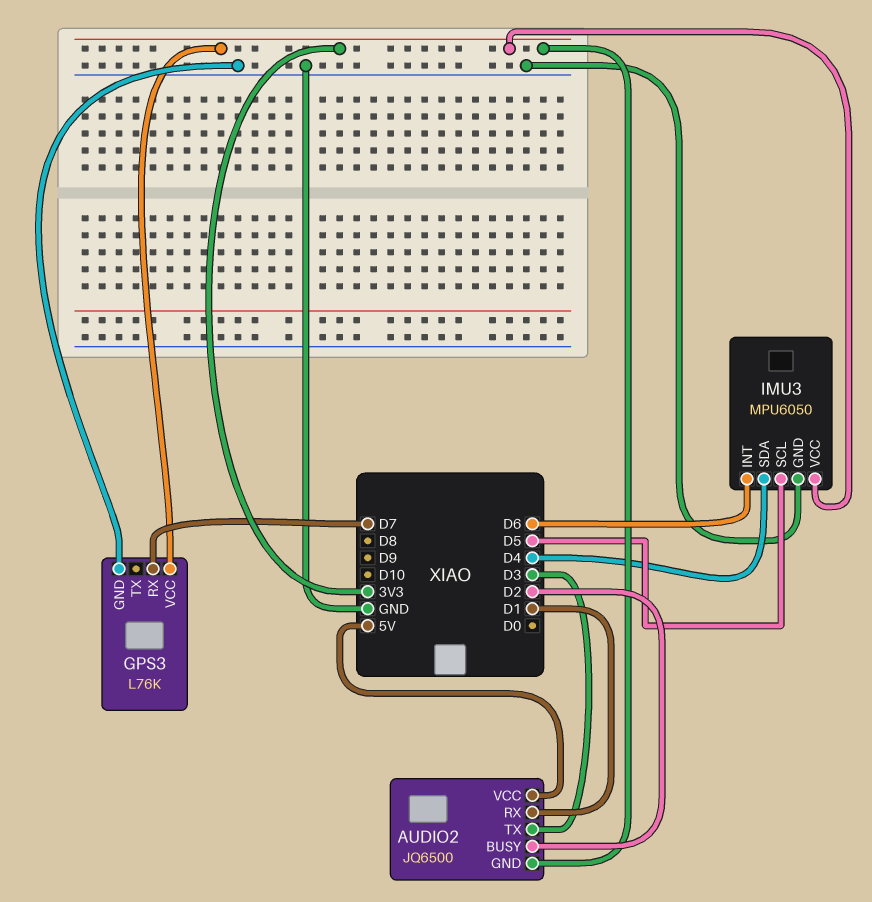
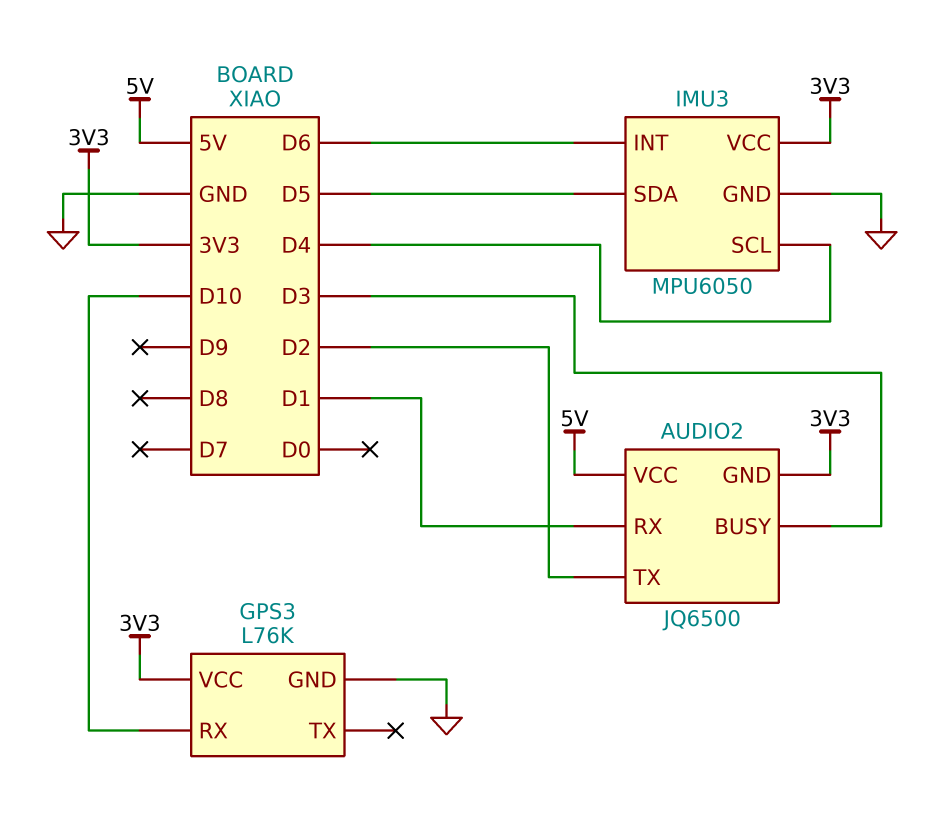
AUDIO2 pin BUSY: D2 -> D3
AUDIO2 pin TX: D3 -> D2
GPS3 pin RX: D7 -> D10
IMU3 pin SCL: D5 -> D4
IMU3 pin SDA: D4 -> D5

